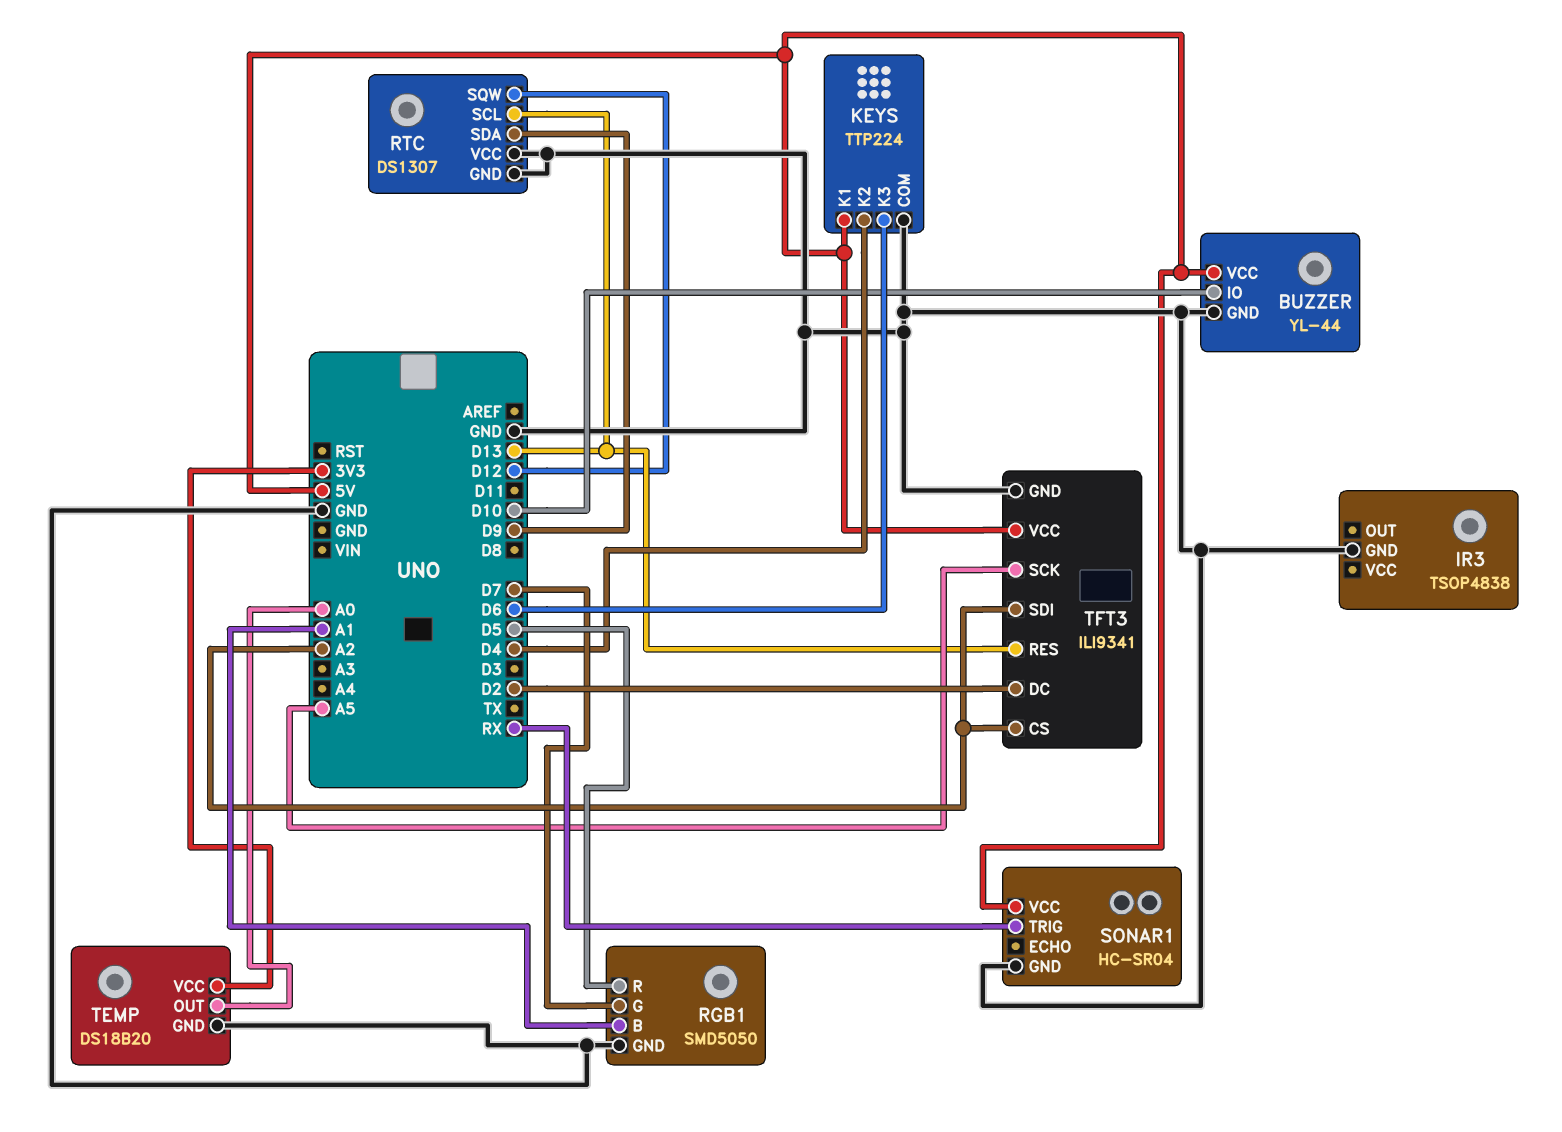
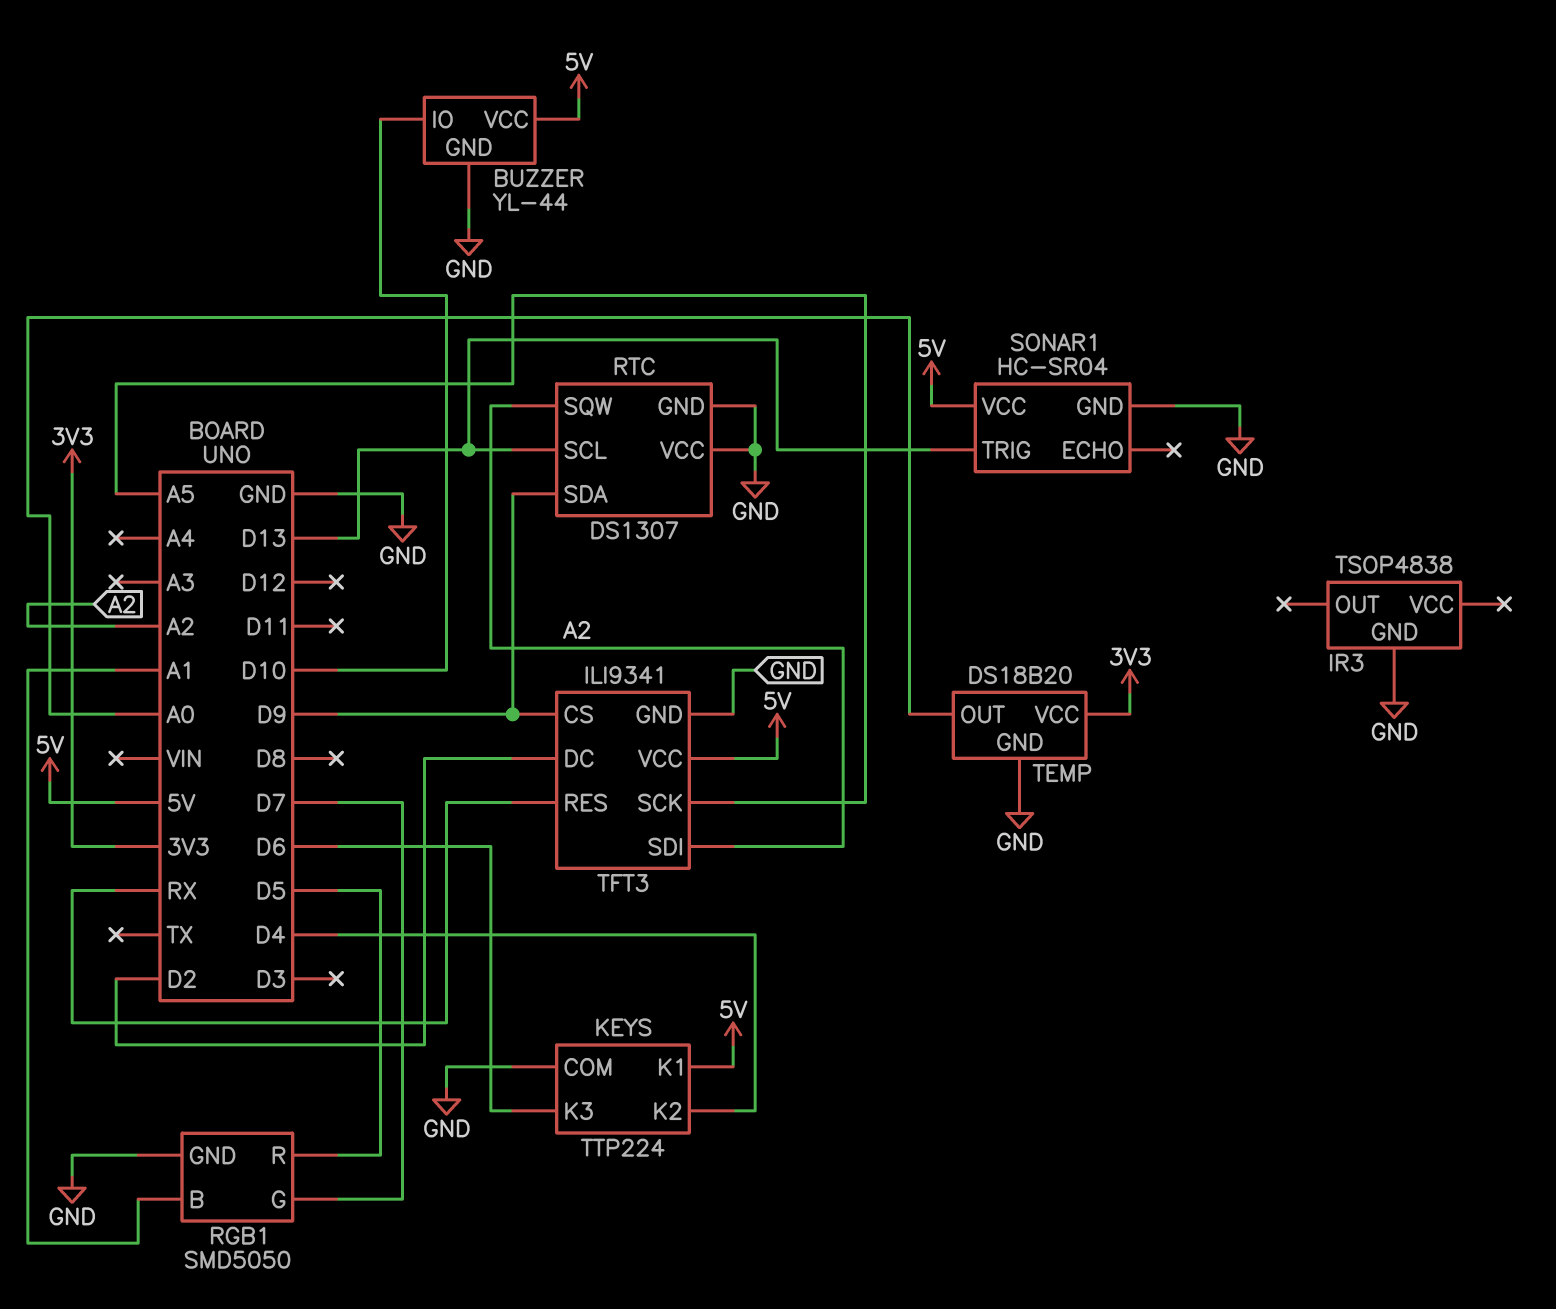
RTC pin SQW: D12 -> A2
SONAR1 pin TRIG: RX -> D13
TFT3 pin CS: A2 -> D9
TFT3 pin RES: D13 -> RX

